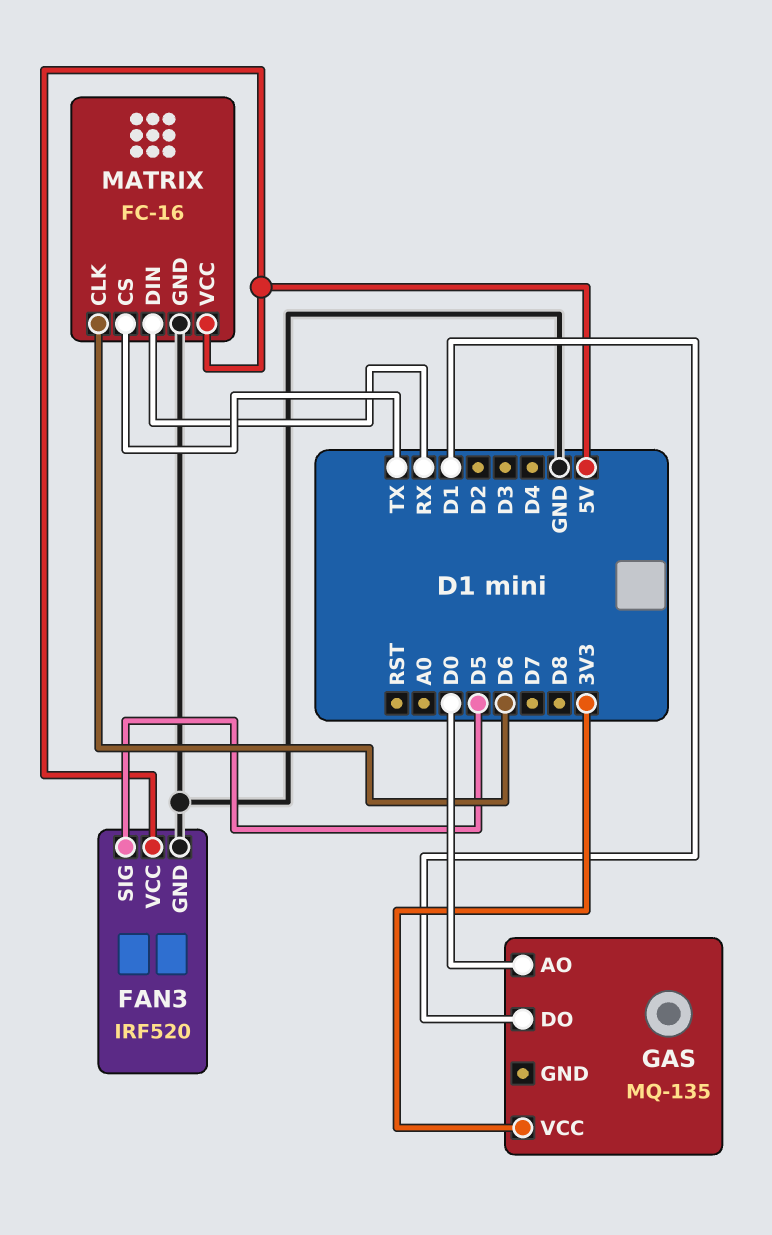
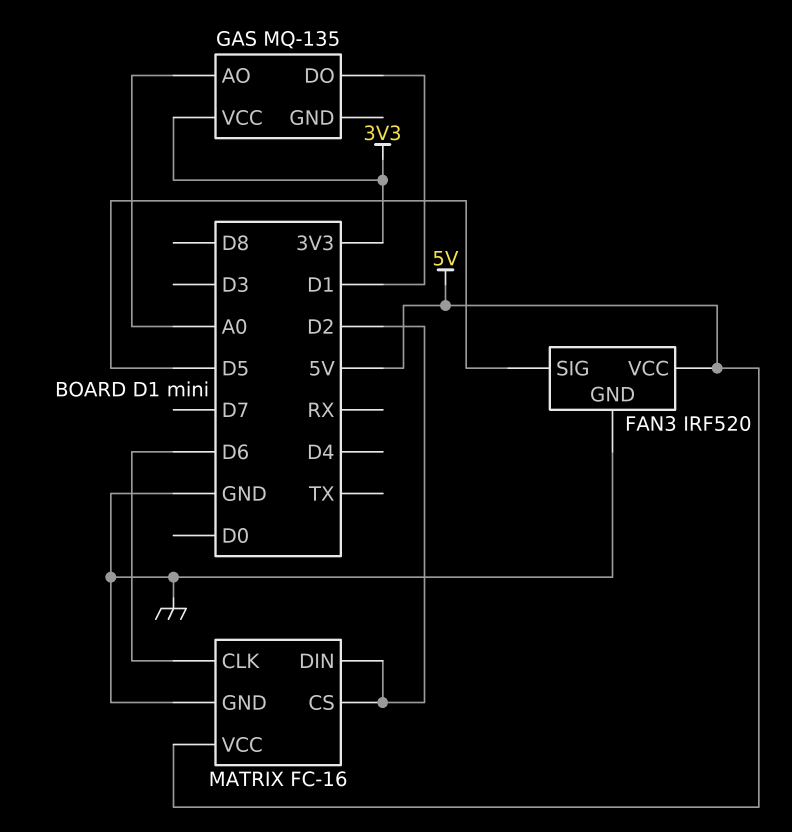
GAS pin AO: D0 -> A0
MATRIX pin CS: TX -> D2
MATRIX pin DIN: RX -> D2

